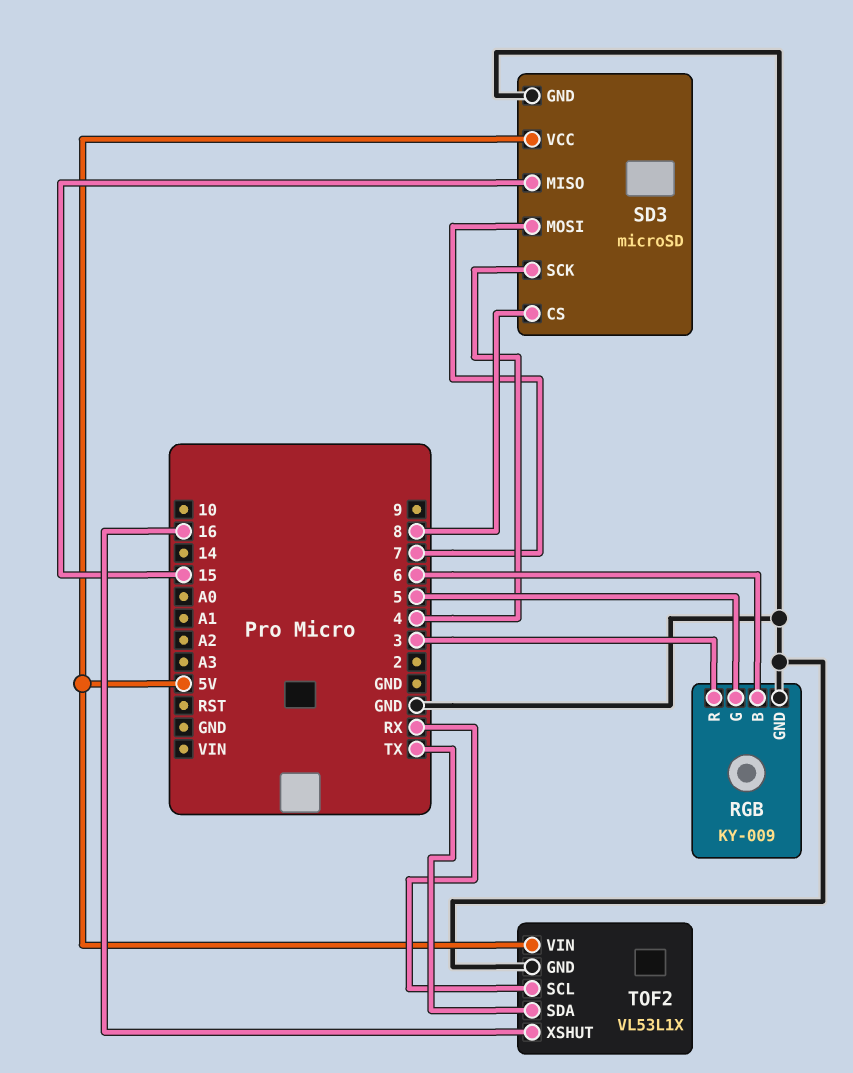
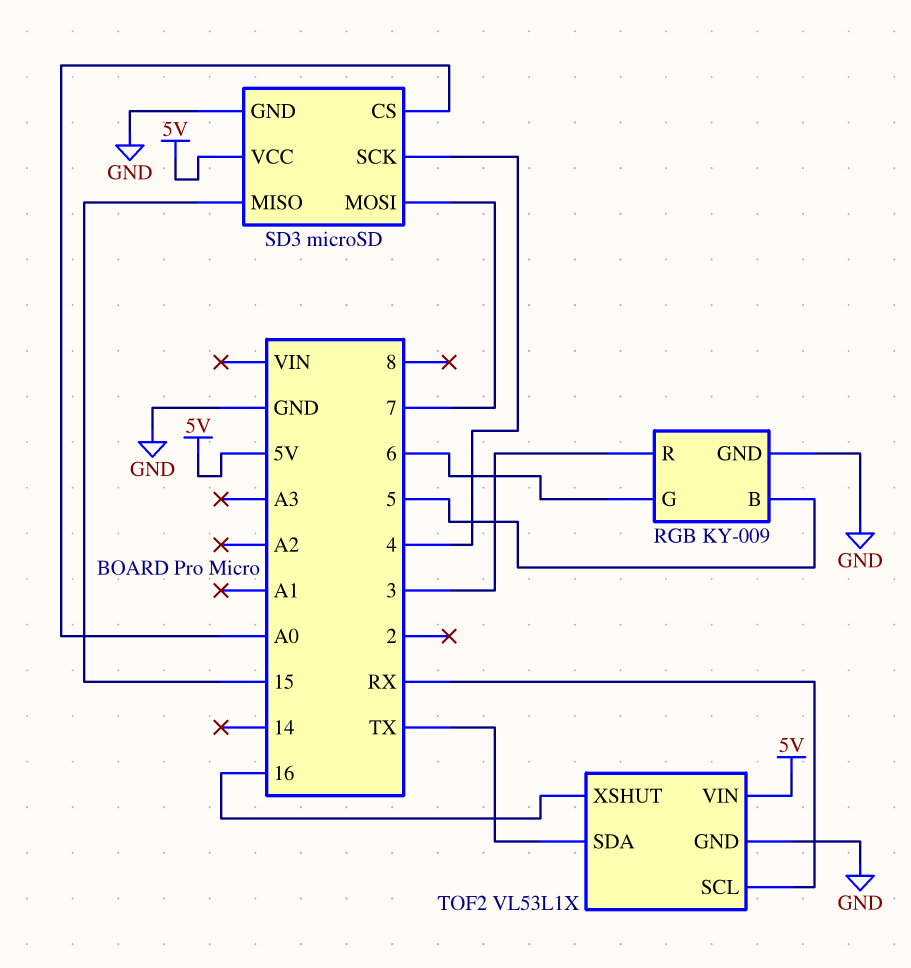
RGB pin B: 6 -> 5
RGB pin G: 5 -> 6
SD3 pin CS: 8 -> A0

